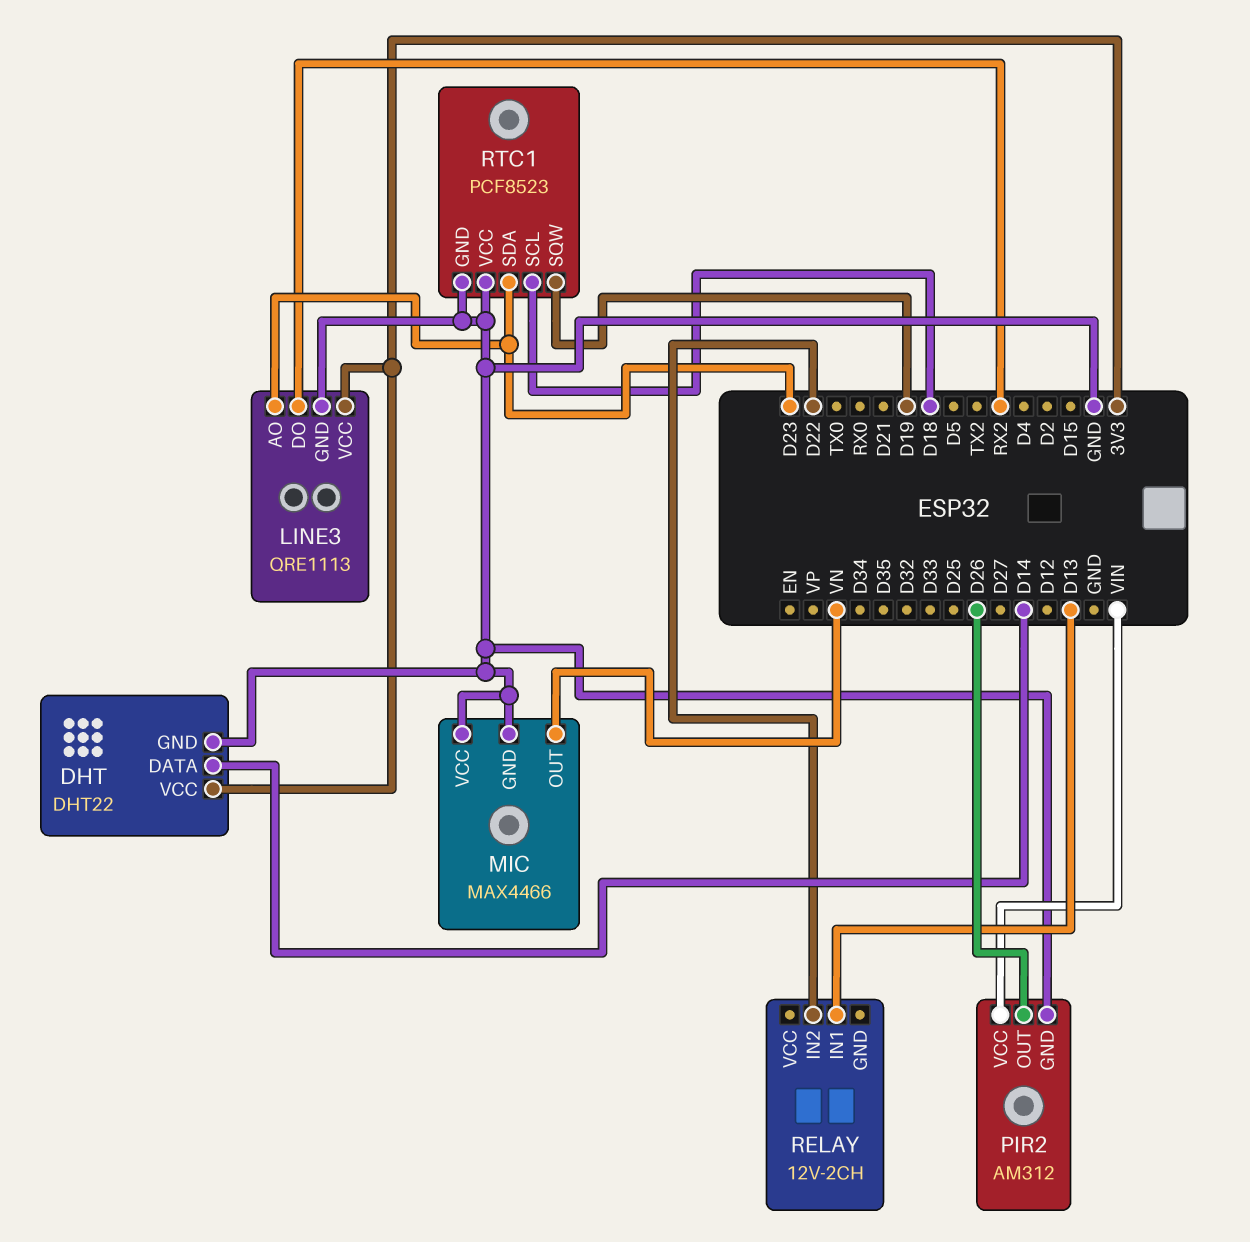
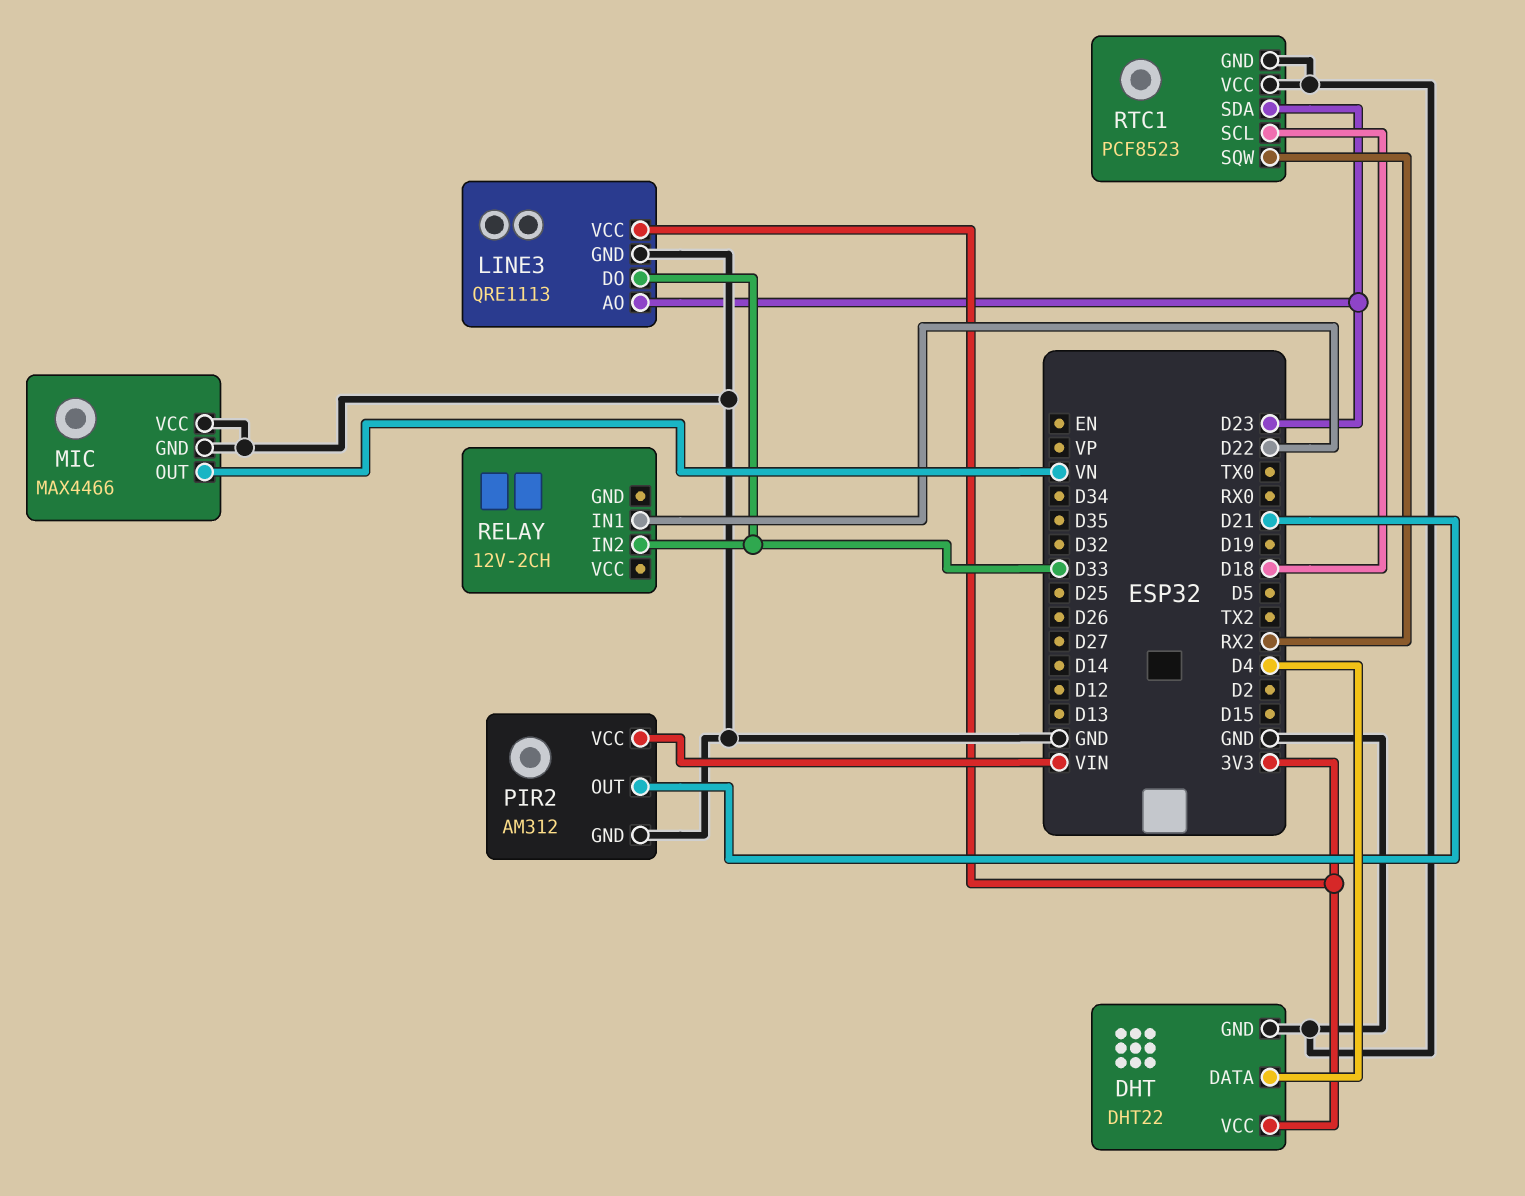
DHT pin DATA: D14 -> D4
LINE3 pin DO: RX2 -> D33
PIR2 pin OUT: D26 -> D21
RELAY pin IN1: D13 -> D22
RELAY pin IN2: D22 -> D33
RTC1 pin SQW: D19 -> RX2

